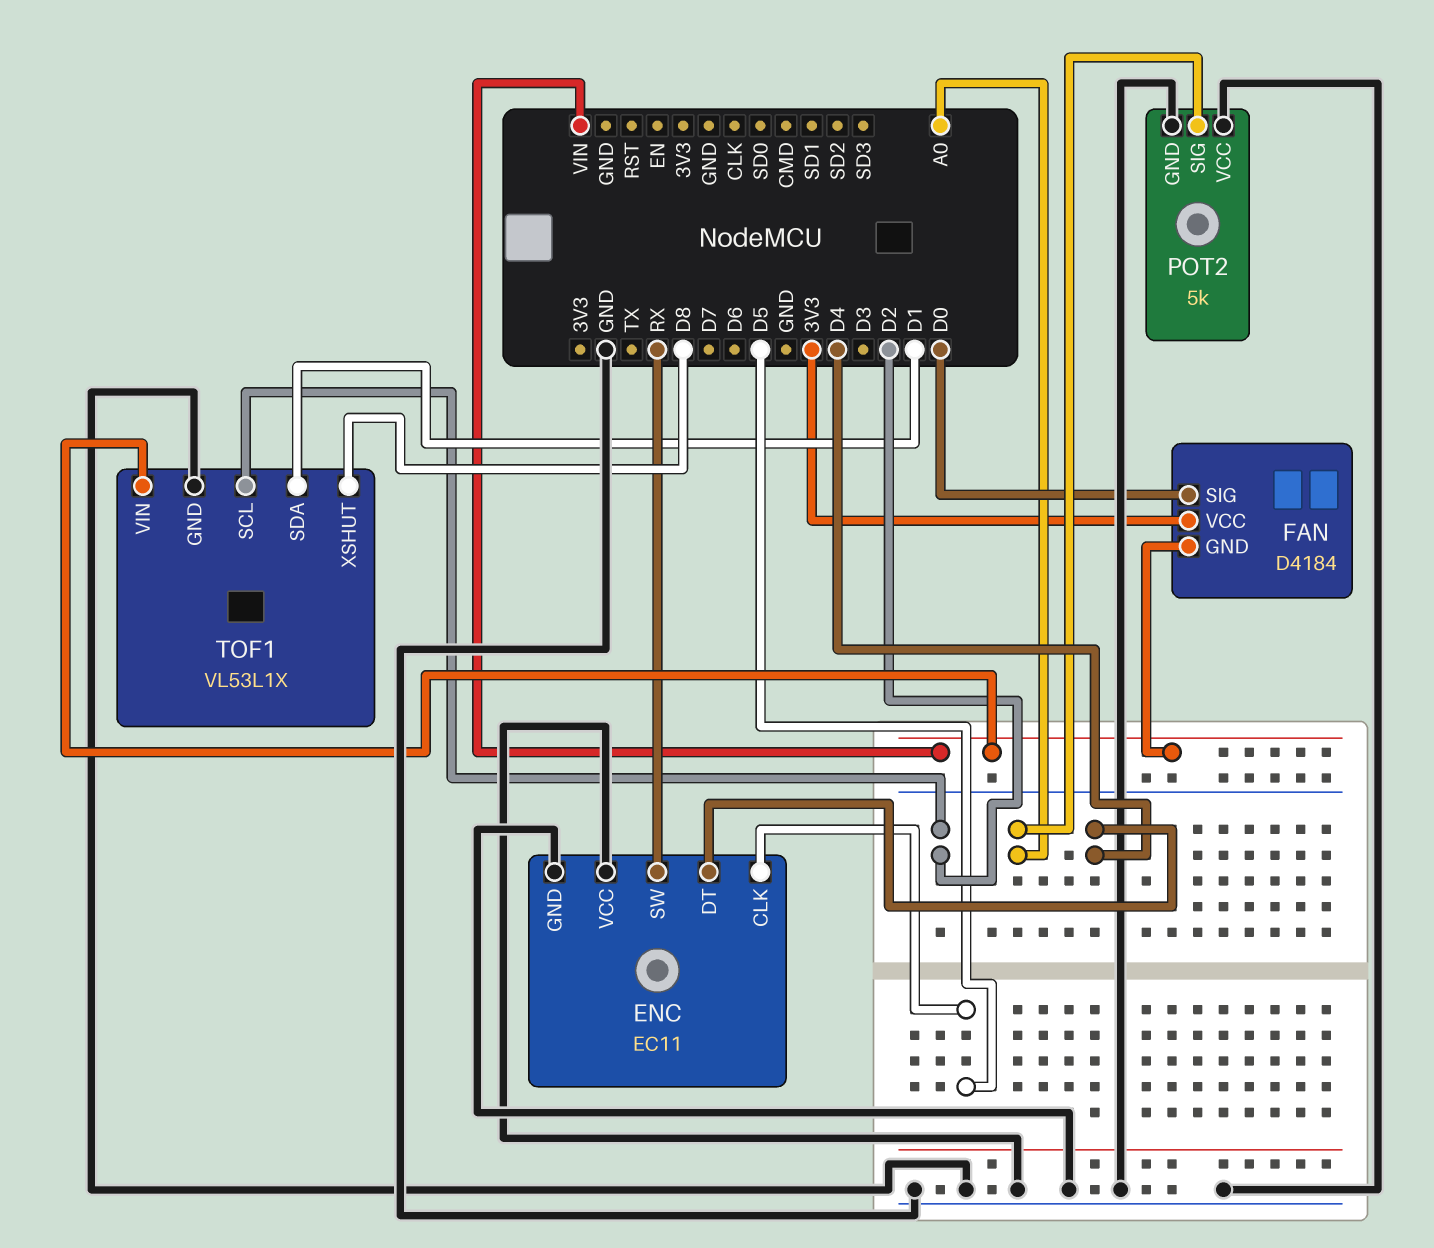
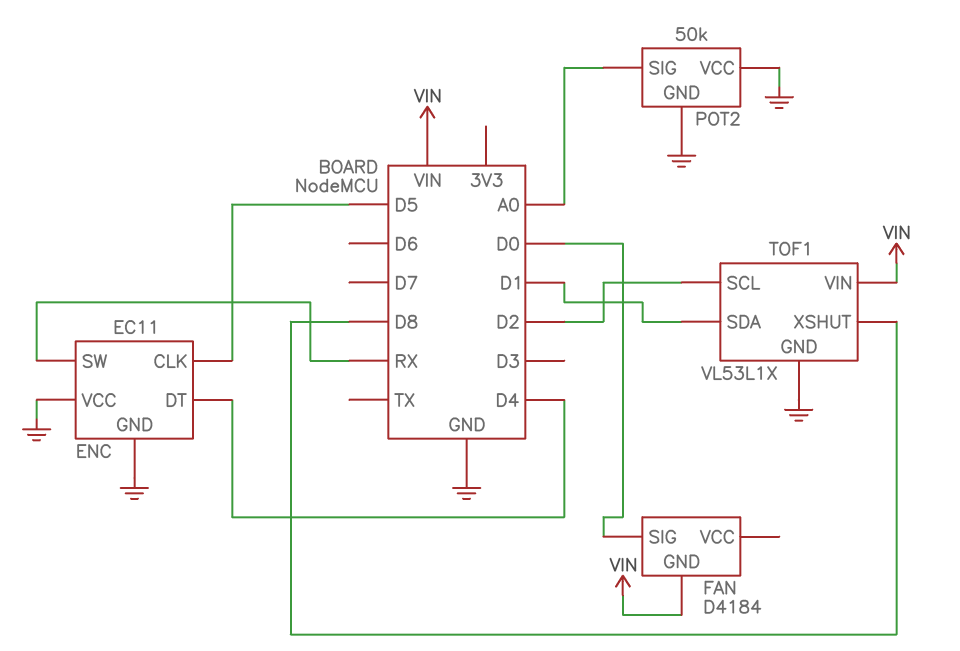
FAN pin VCC: 3V3 -> none
POT2: 5k -> 50k

